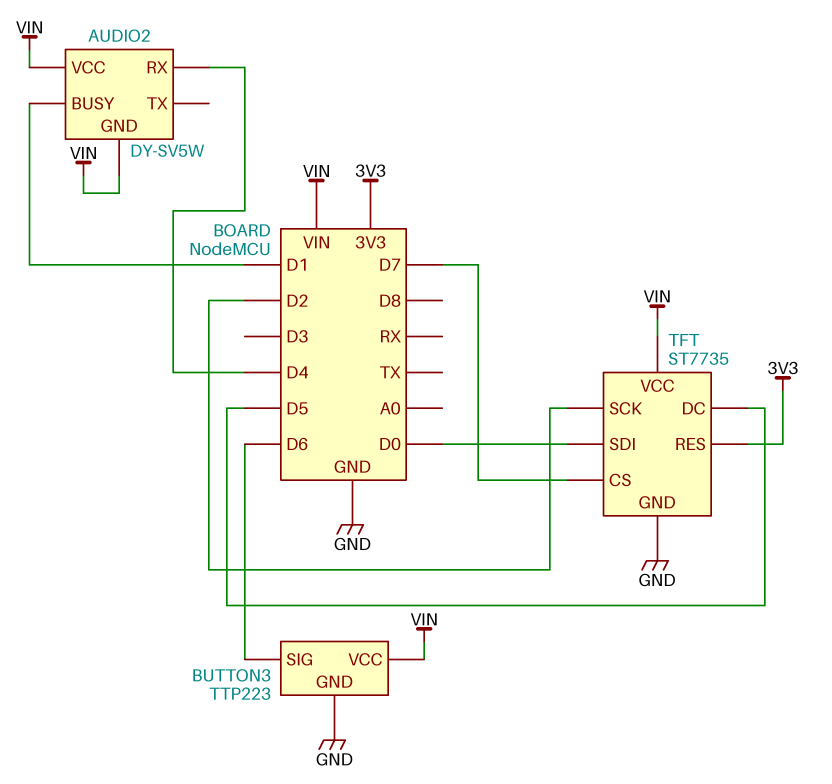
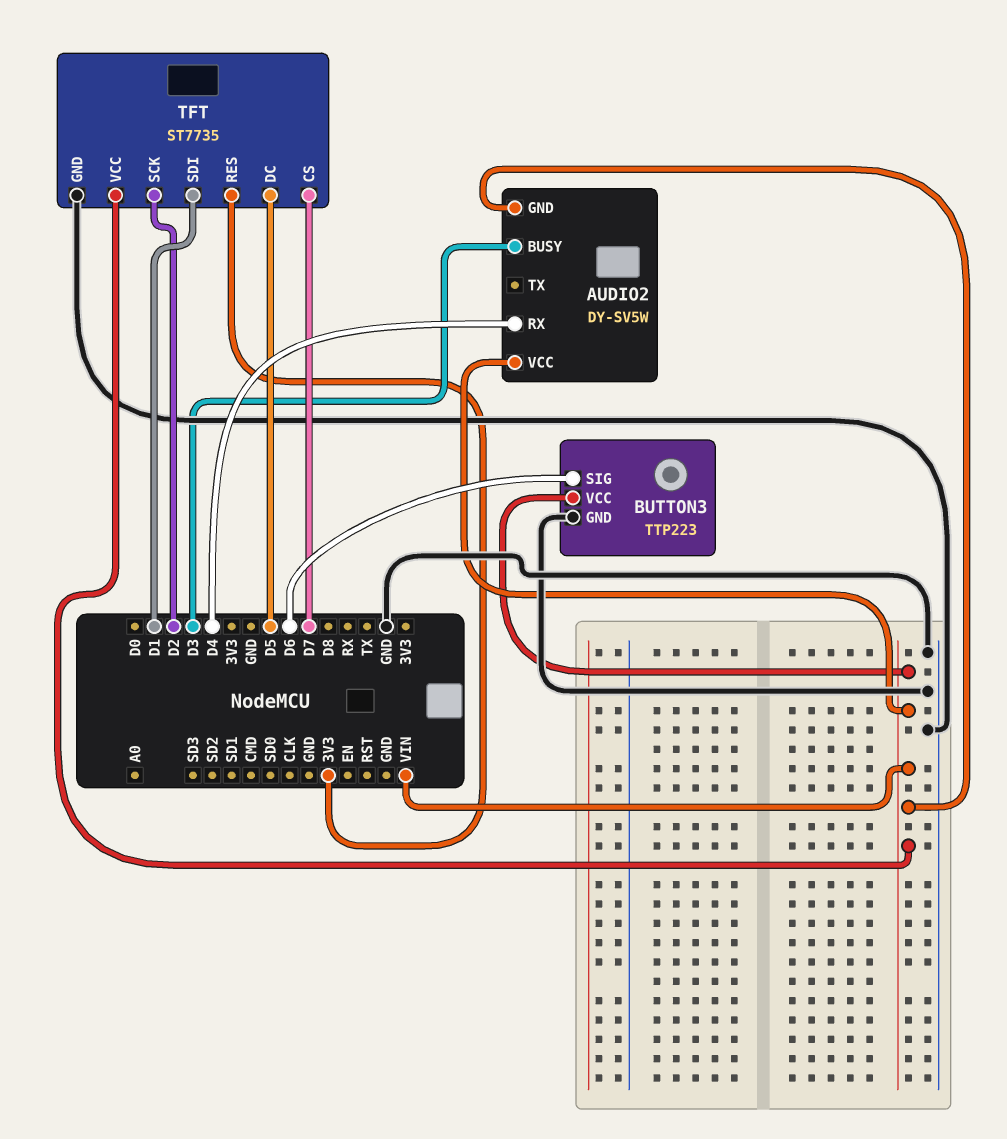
AUDIO2 pin BUSY: D1 -> D3
TFT pin SDI: D0 -> D1

